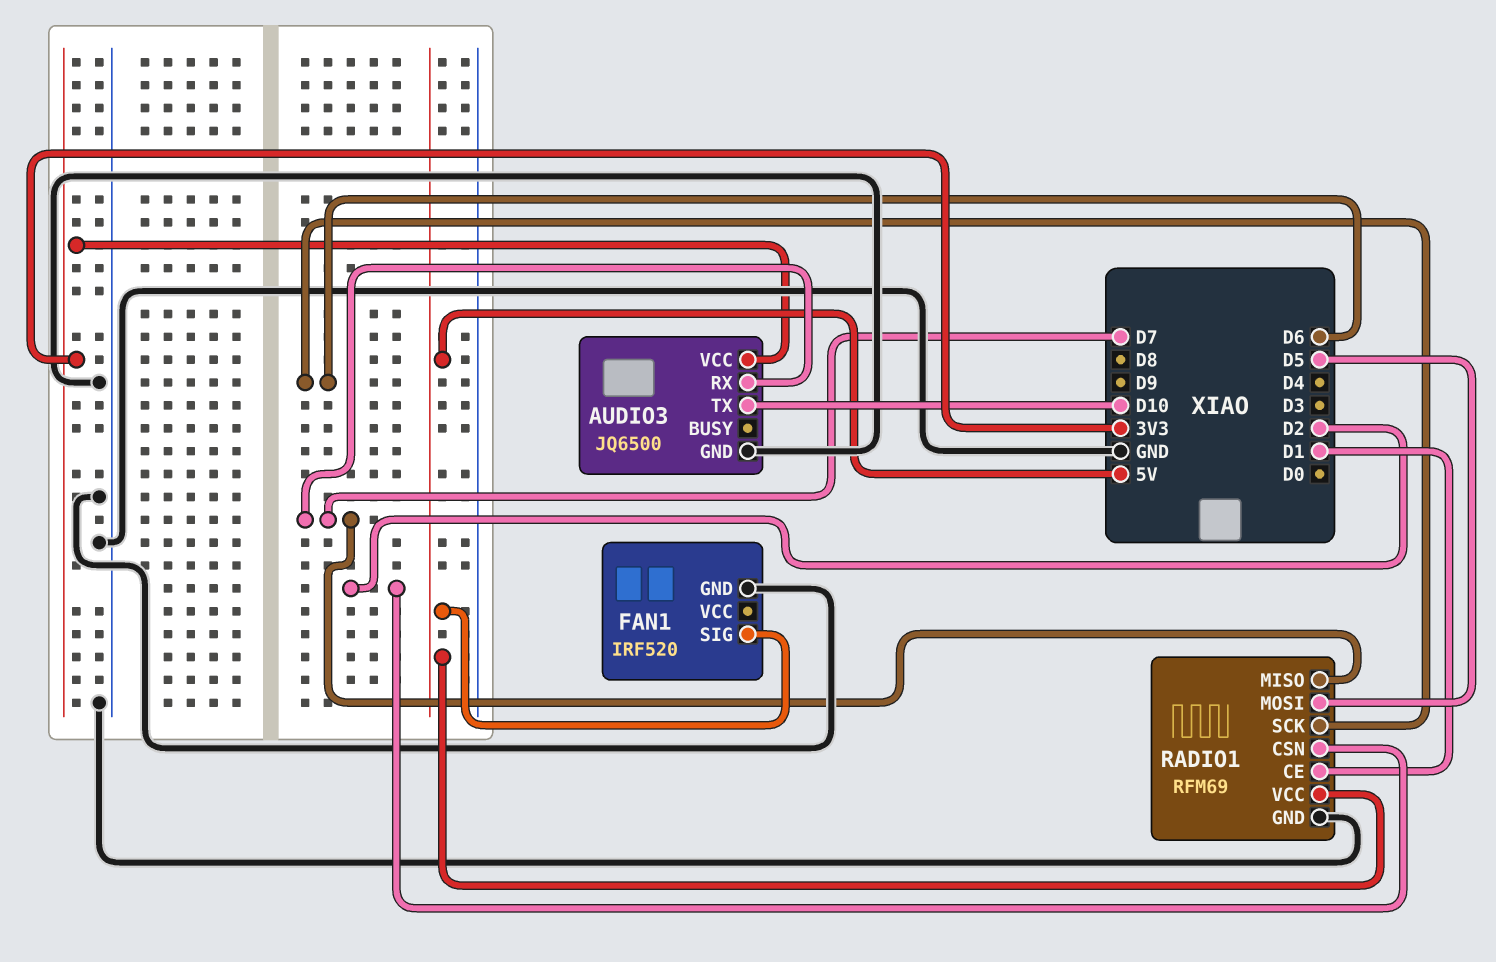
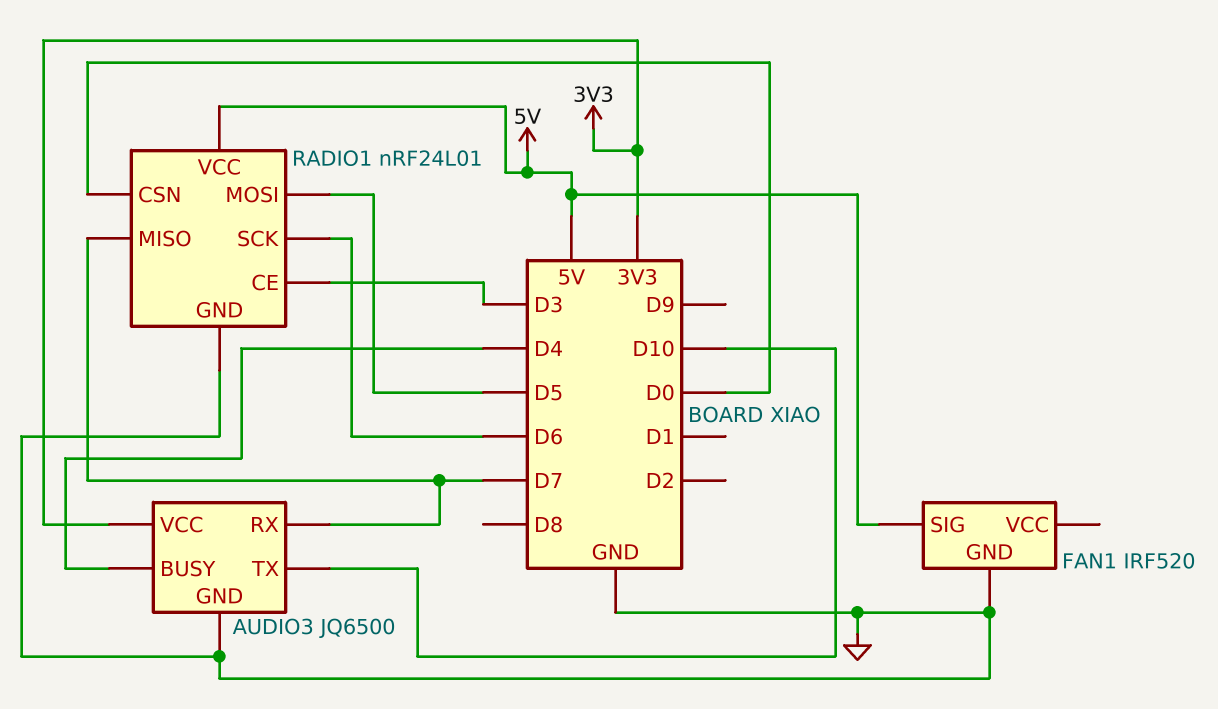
AUDIO3 pin BUSY: none -> D4
RADIO1: RFM69 -> nRF24L01
RADIO1 pin CE: D1 -> D3
RADIO1 pin CSN: D2 -> D0

